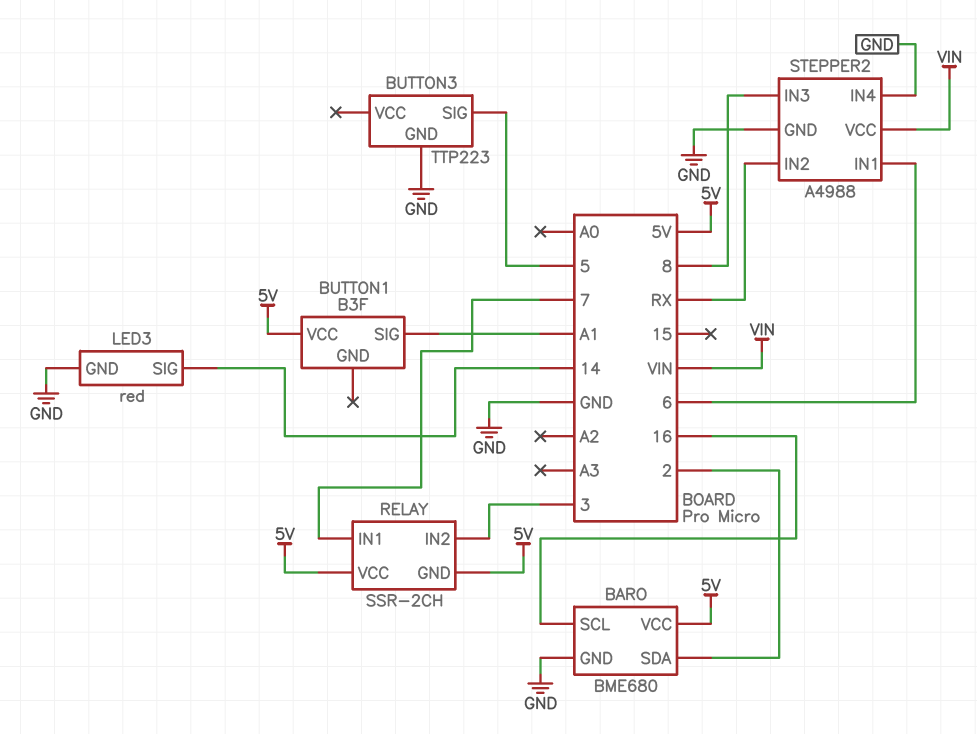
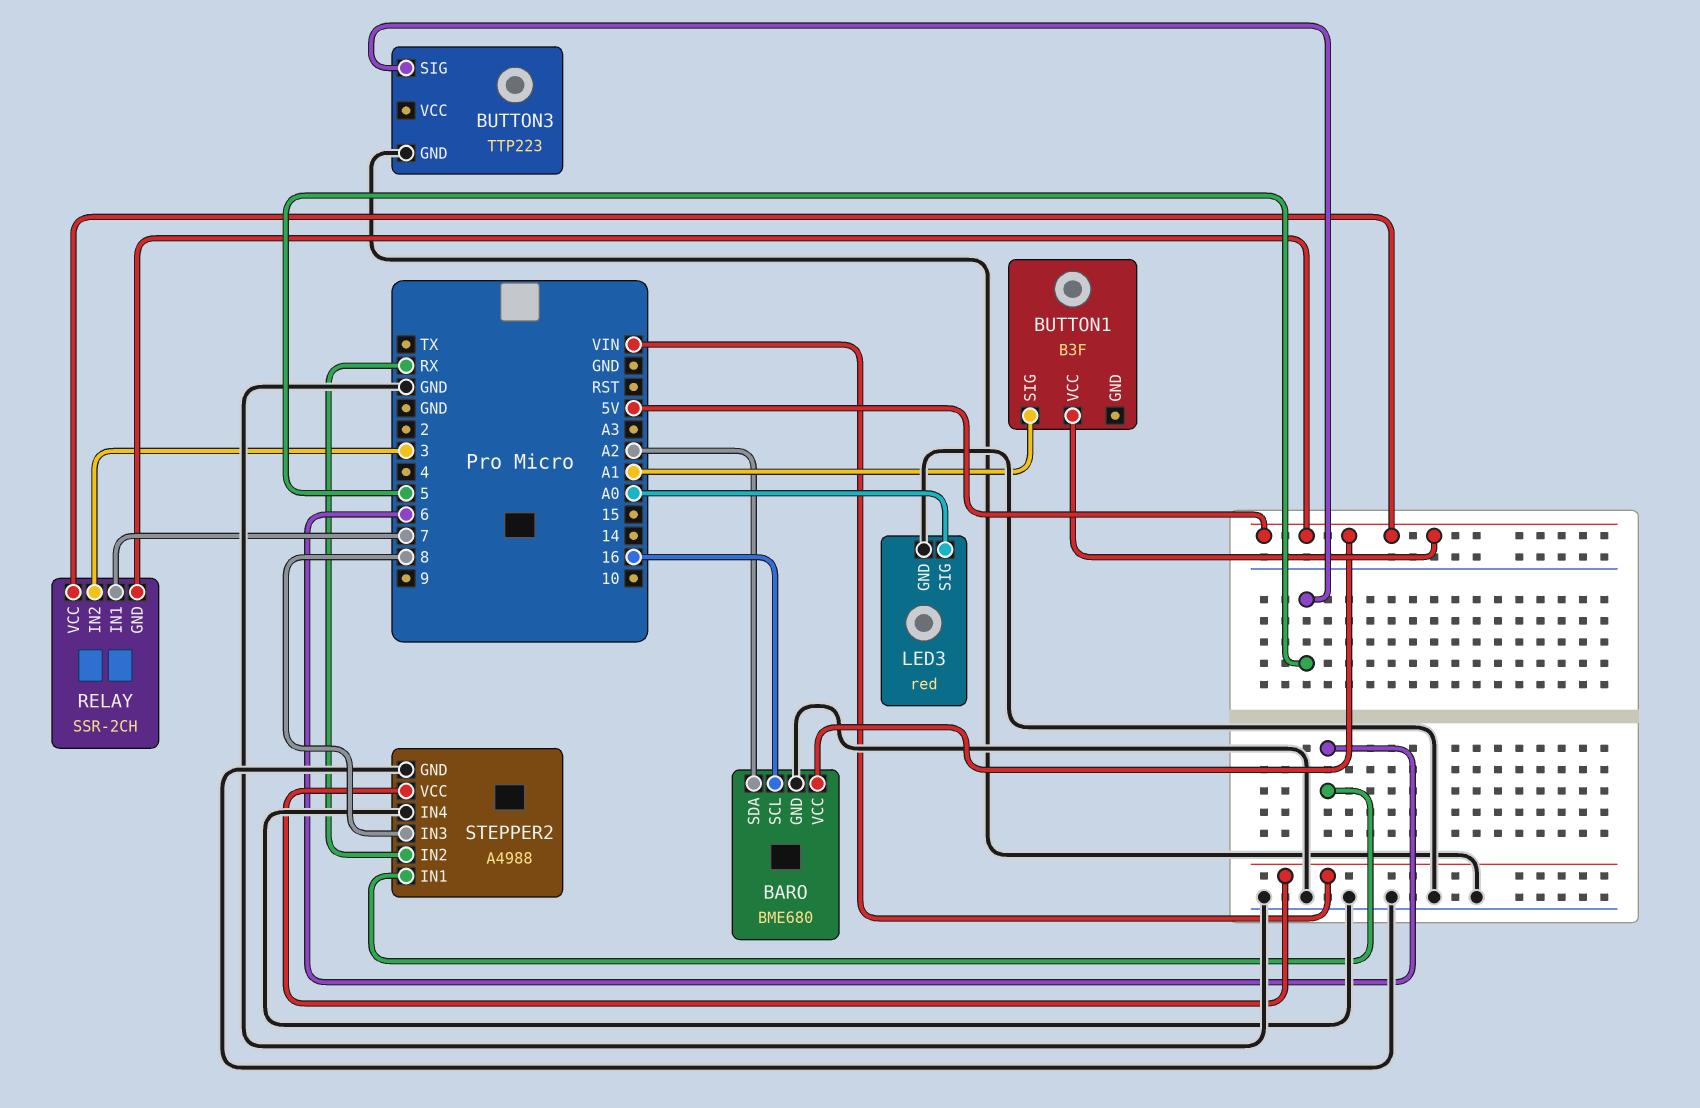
BARO pin SDA: 2 -> A2
LED3 pin SIG: 14 -> A0

